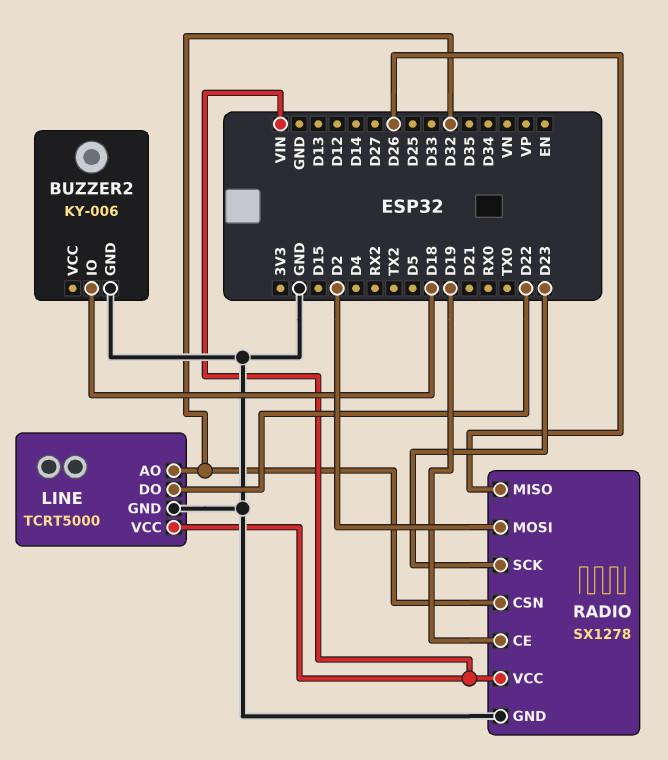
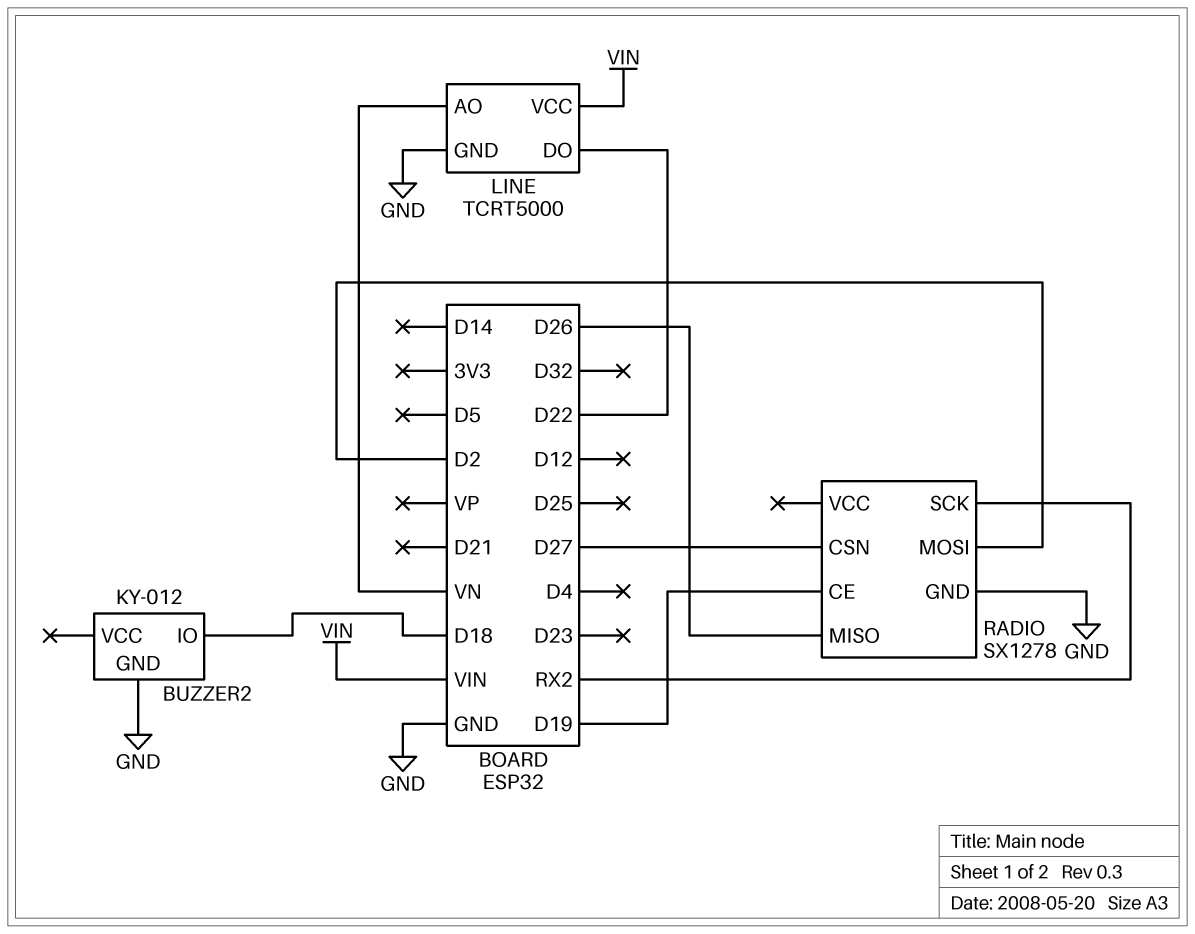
BUZZER2: KY-006 -> KY-012
LINE pin AO: D32 -> VN
RADIO pin CSN: D32 -> D27
RADIO pin SCK: D23 -> RX2
RADIO pin VCC: VIN -> none

